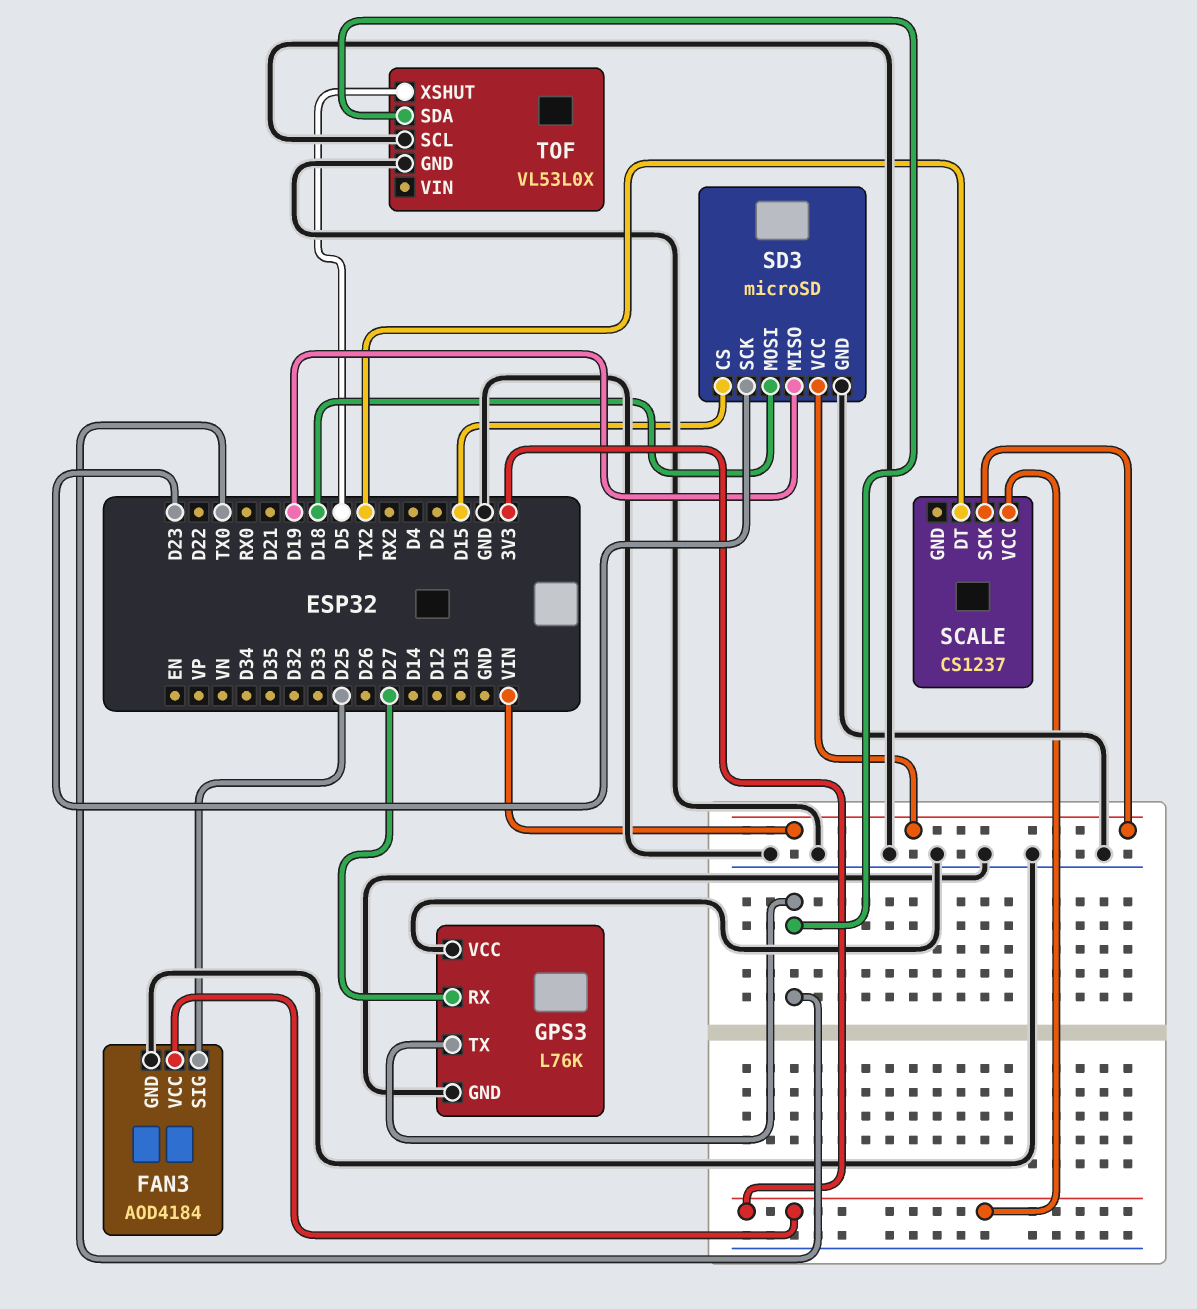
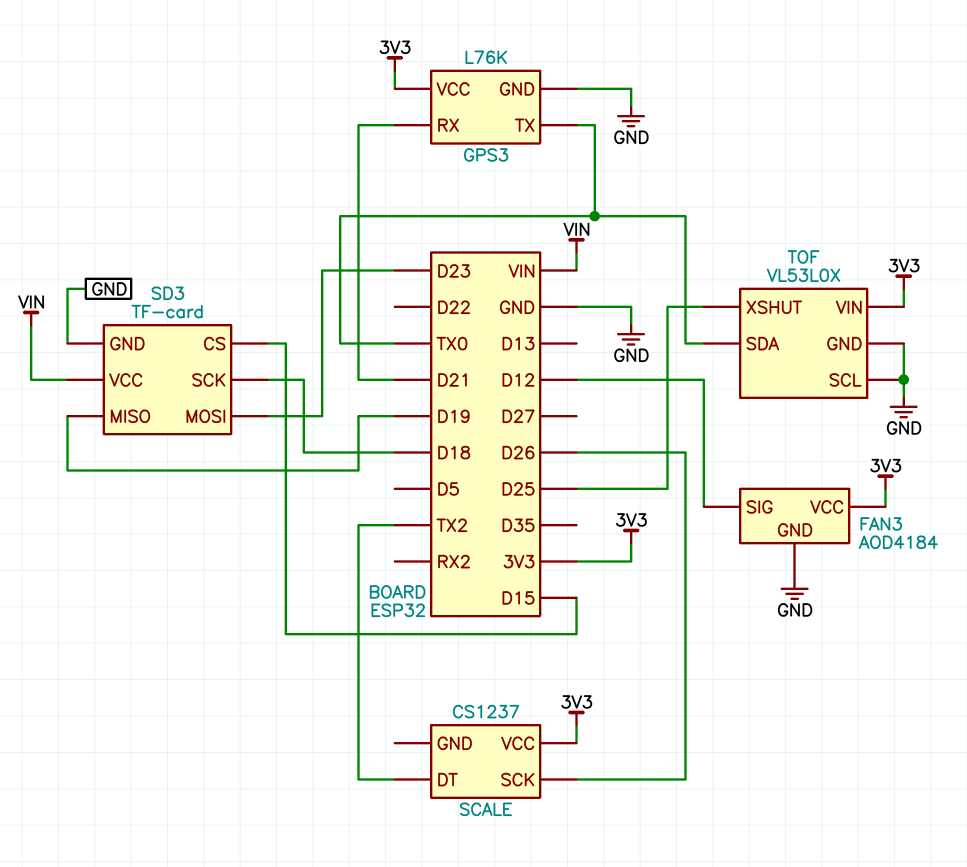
FAN3 pin SIG: D25 -> D12
GPS3 pin RX: D27 -> D21
GPS3 pin VCC: GND -> 3V3
SCALE pin SCK: VIN -> D26
SD3: microSD -> TF-card
SD3 pin MOSI: D18 -> D23
SD3 pin SCK: D23 -> D18
TOF pin VIN: none -> 3V3
TOF pin XSHUT: D5 -> D25

